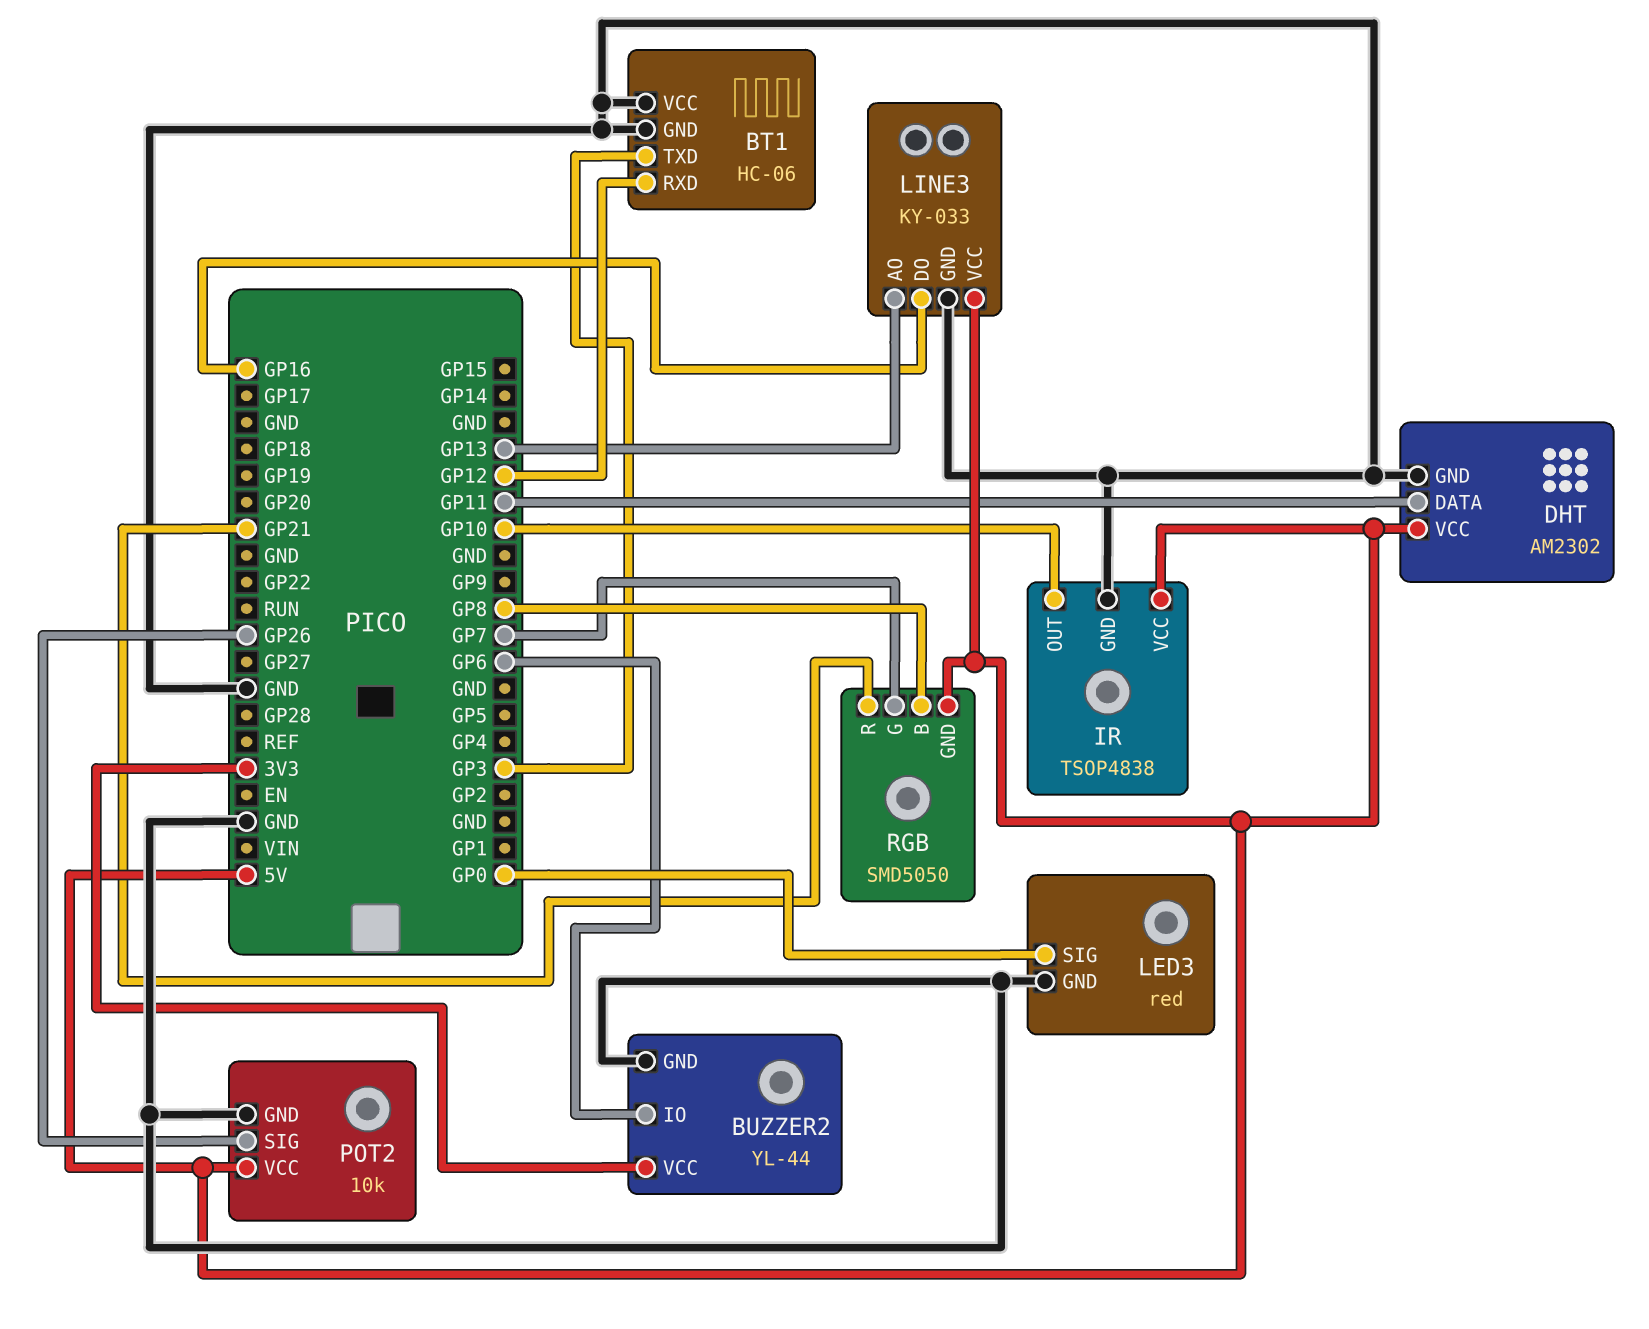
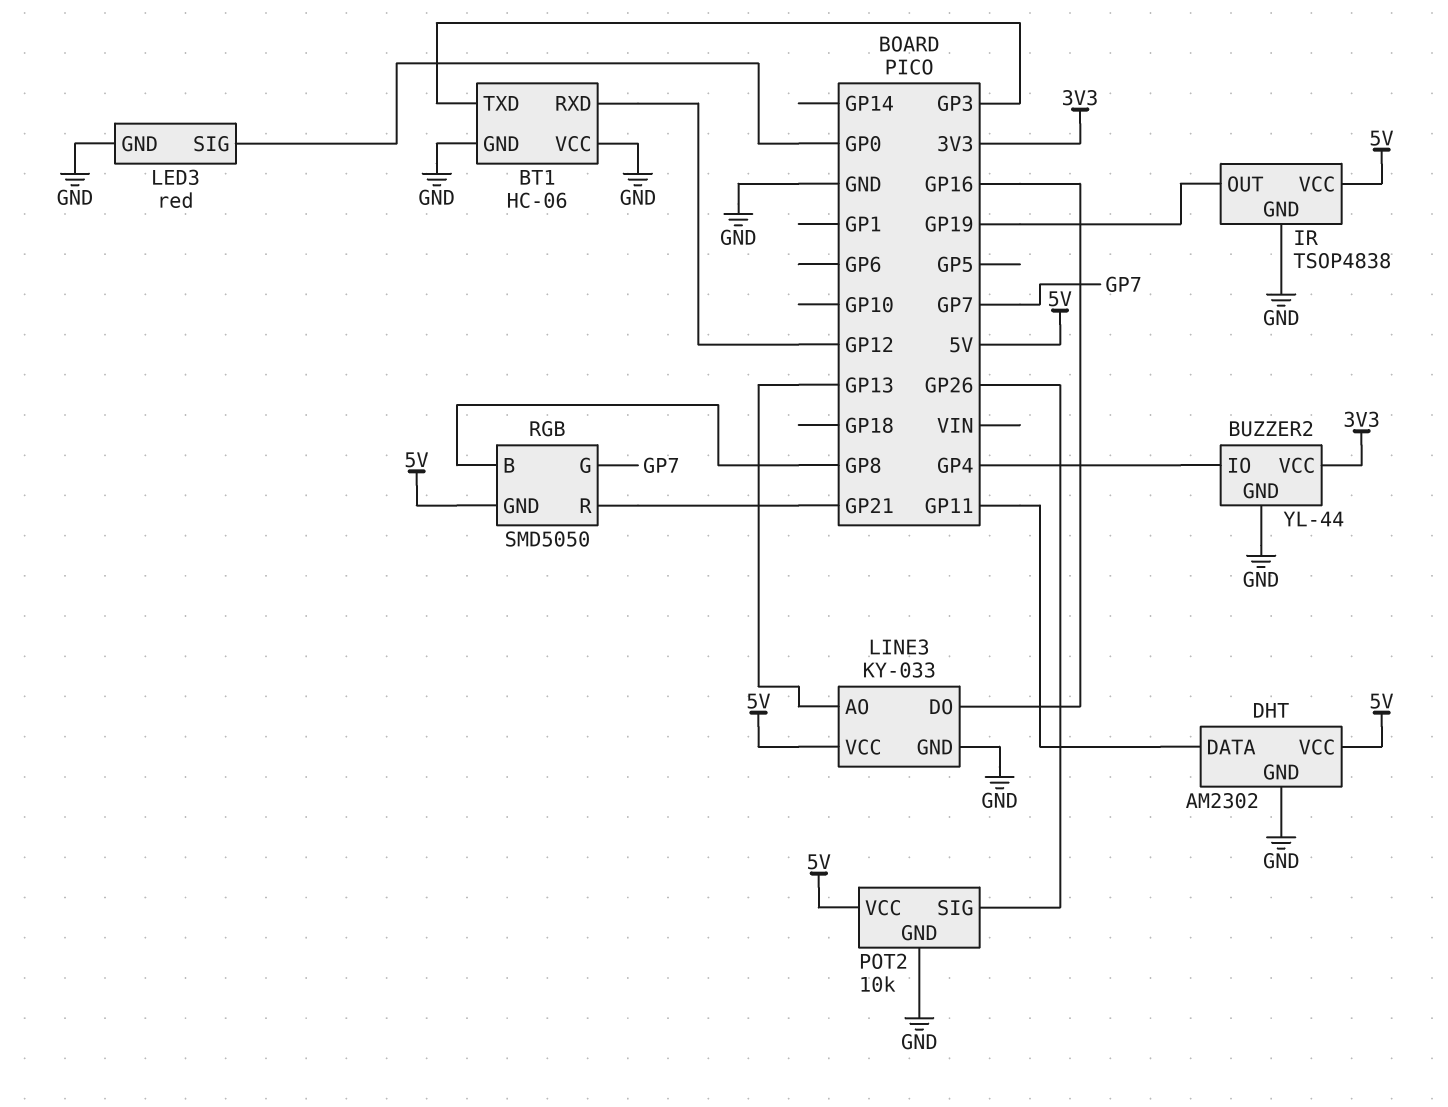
BUZZER2 pin IO: GP6 -> GP4
IR pin OUT: GP10 -> GP19

